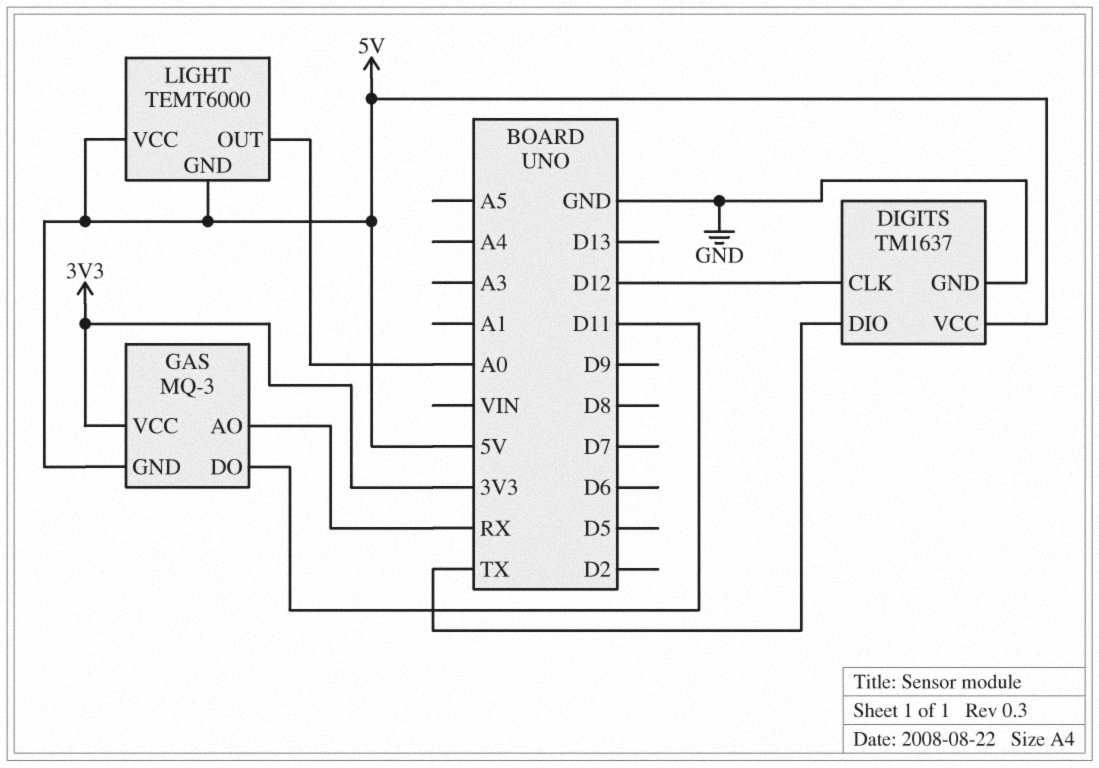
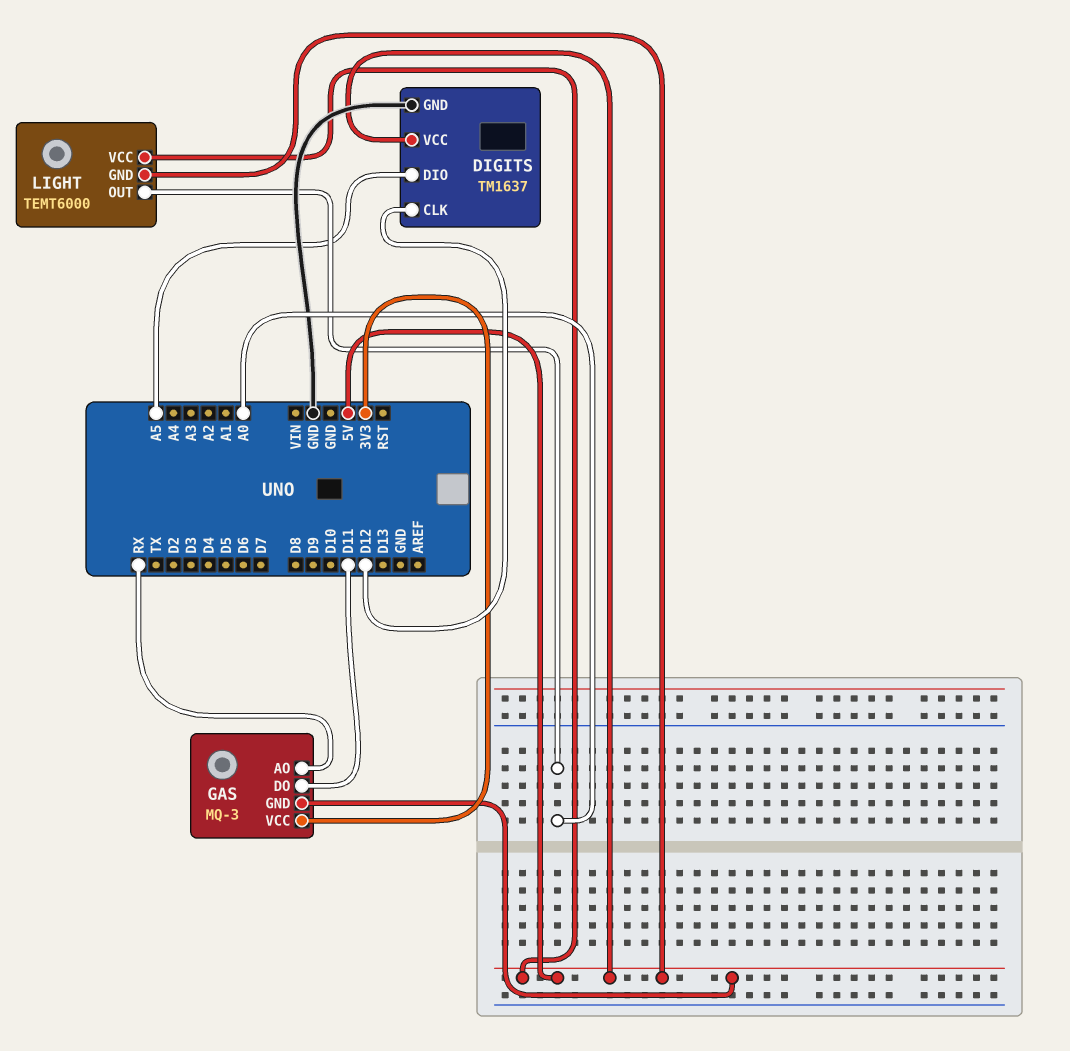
DIGITS pin DIO: TX -> A5

